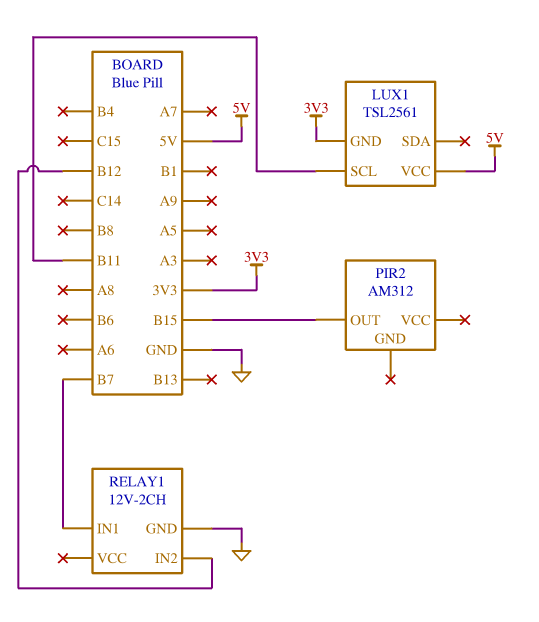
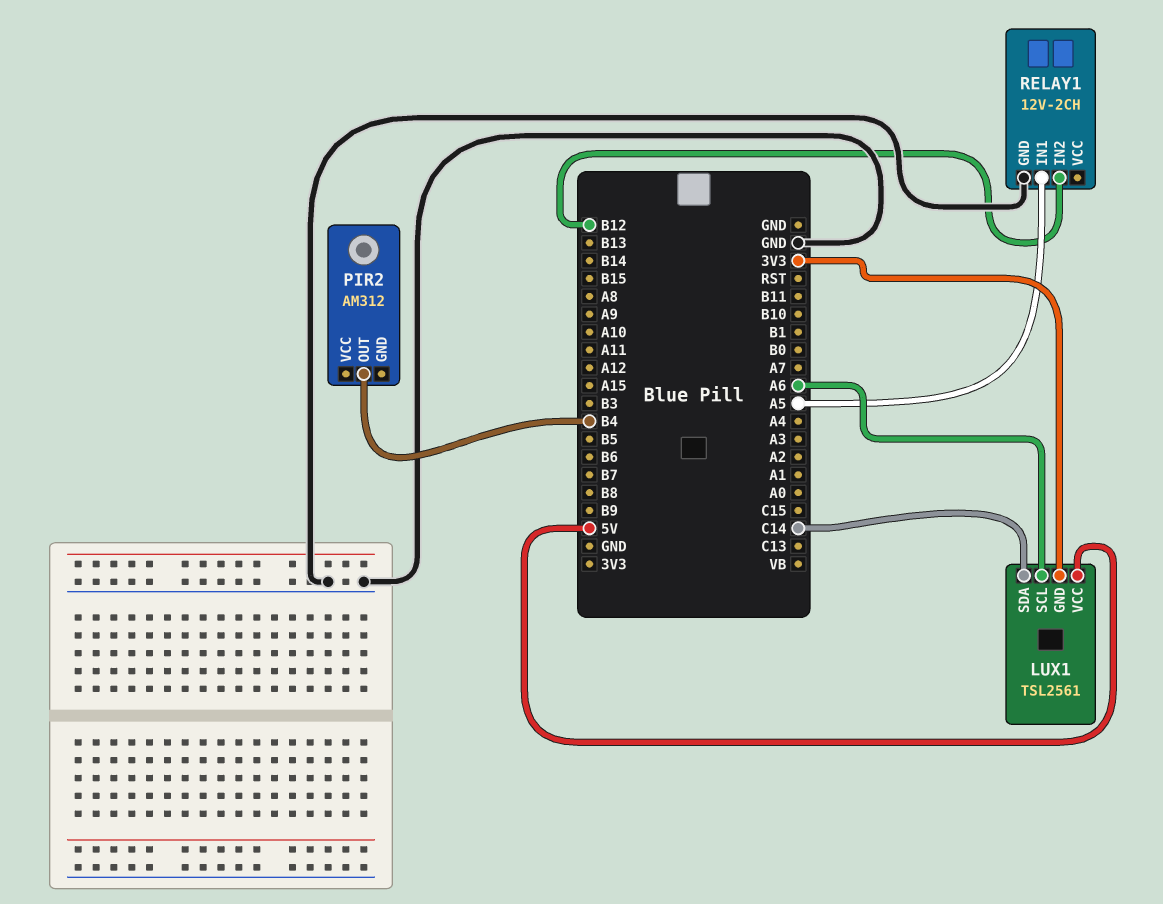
LUX1 pin SCL: B11 -> A6
LUX1 pin SDA: none -> C14
PIR2 pin OUT: B15 -> B4
RELAY1 pin IN1: B7 -> A5

